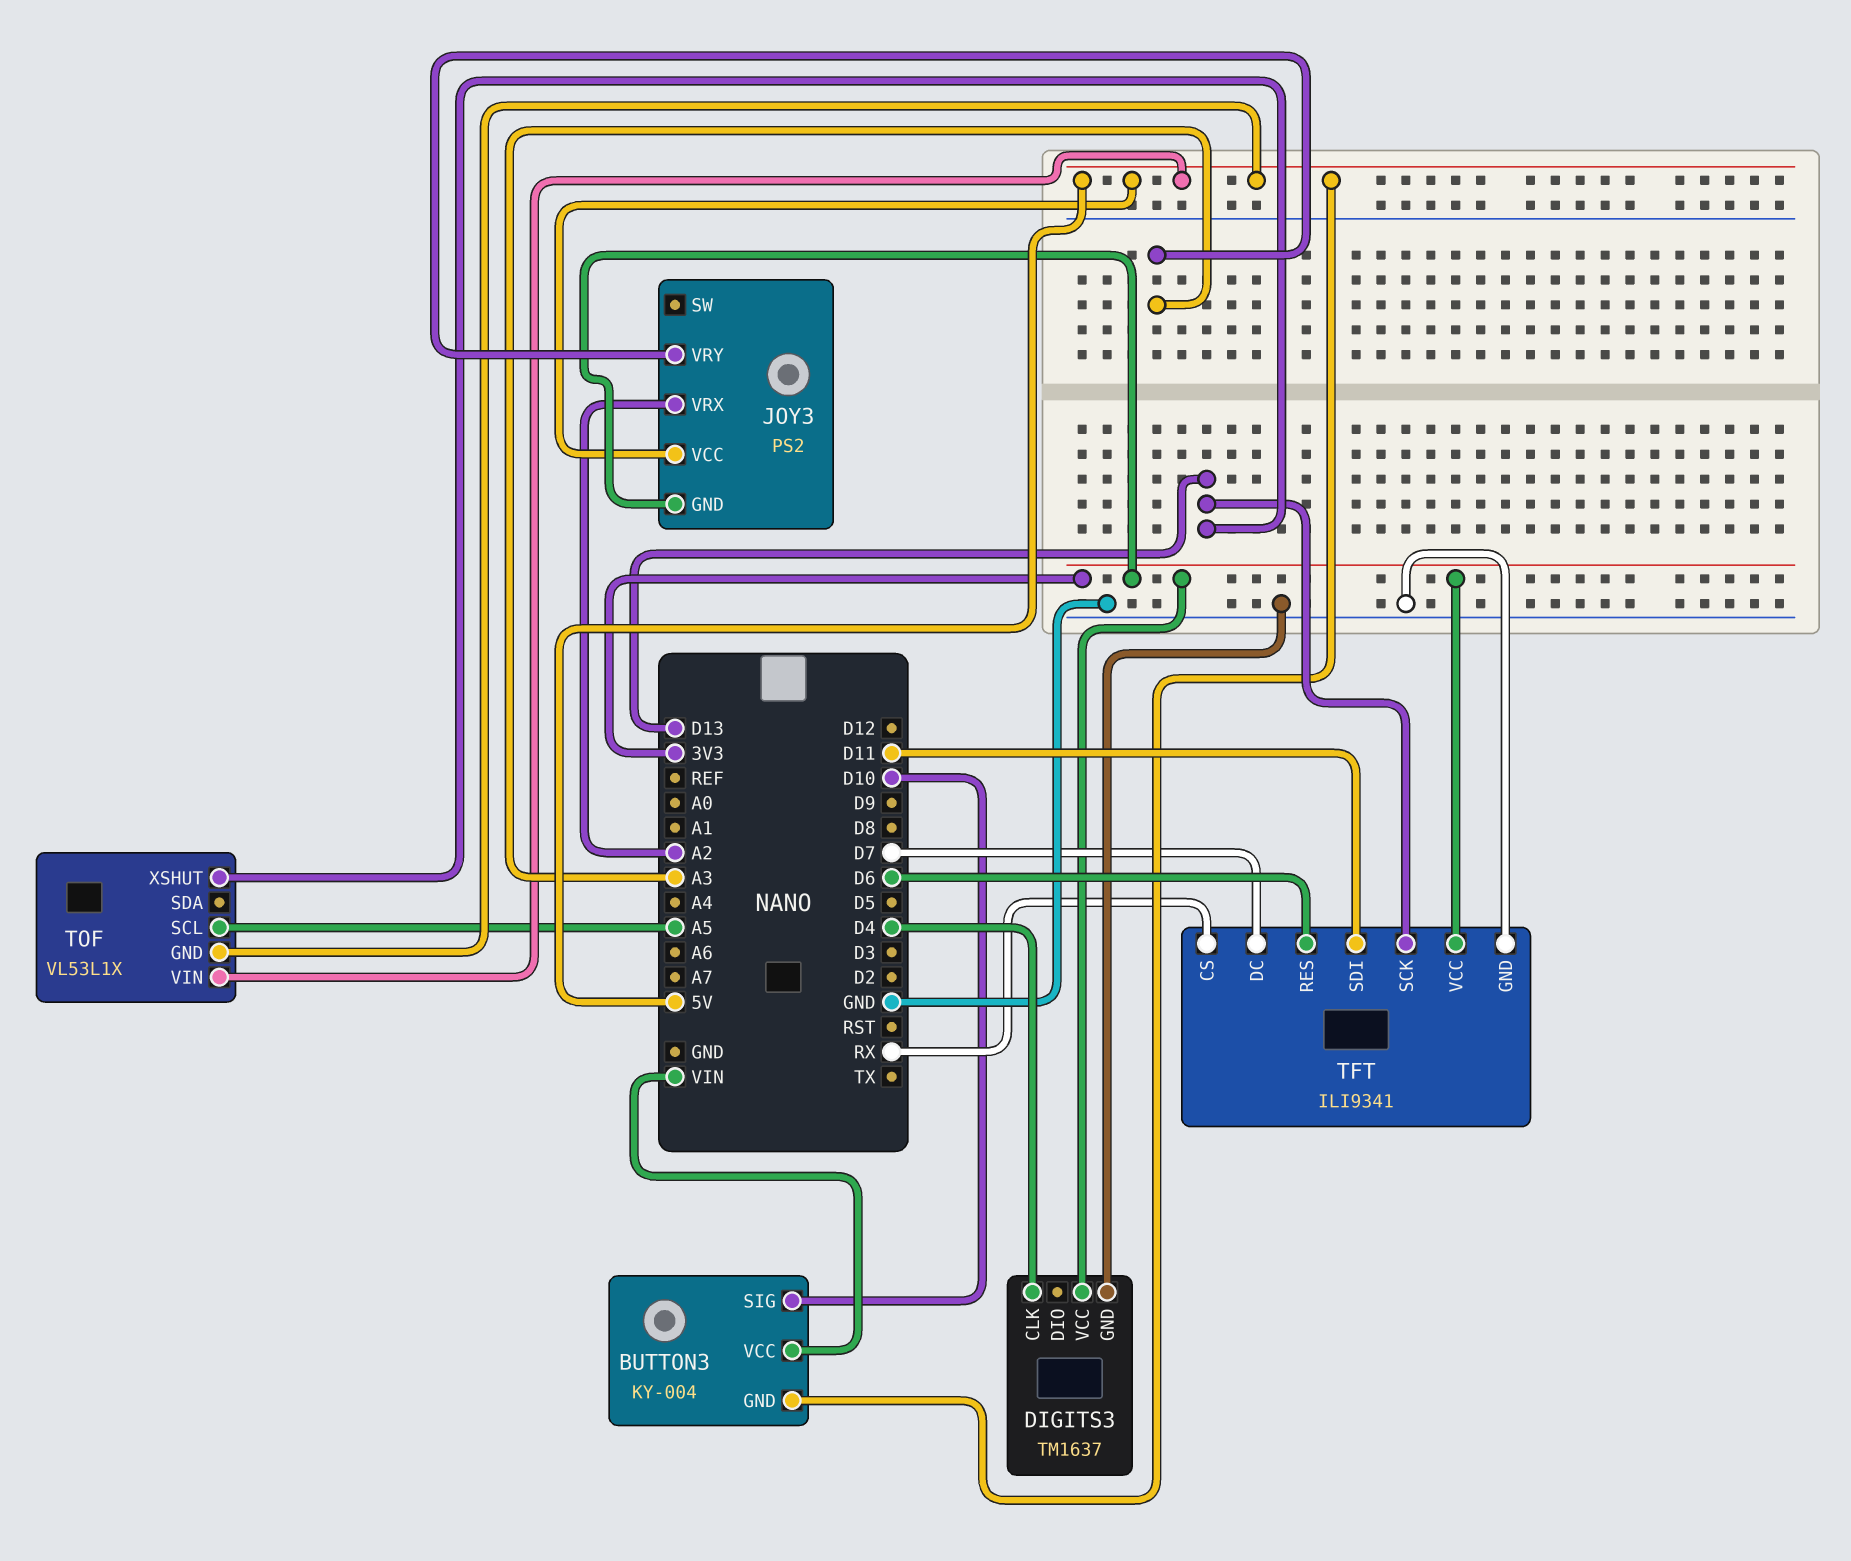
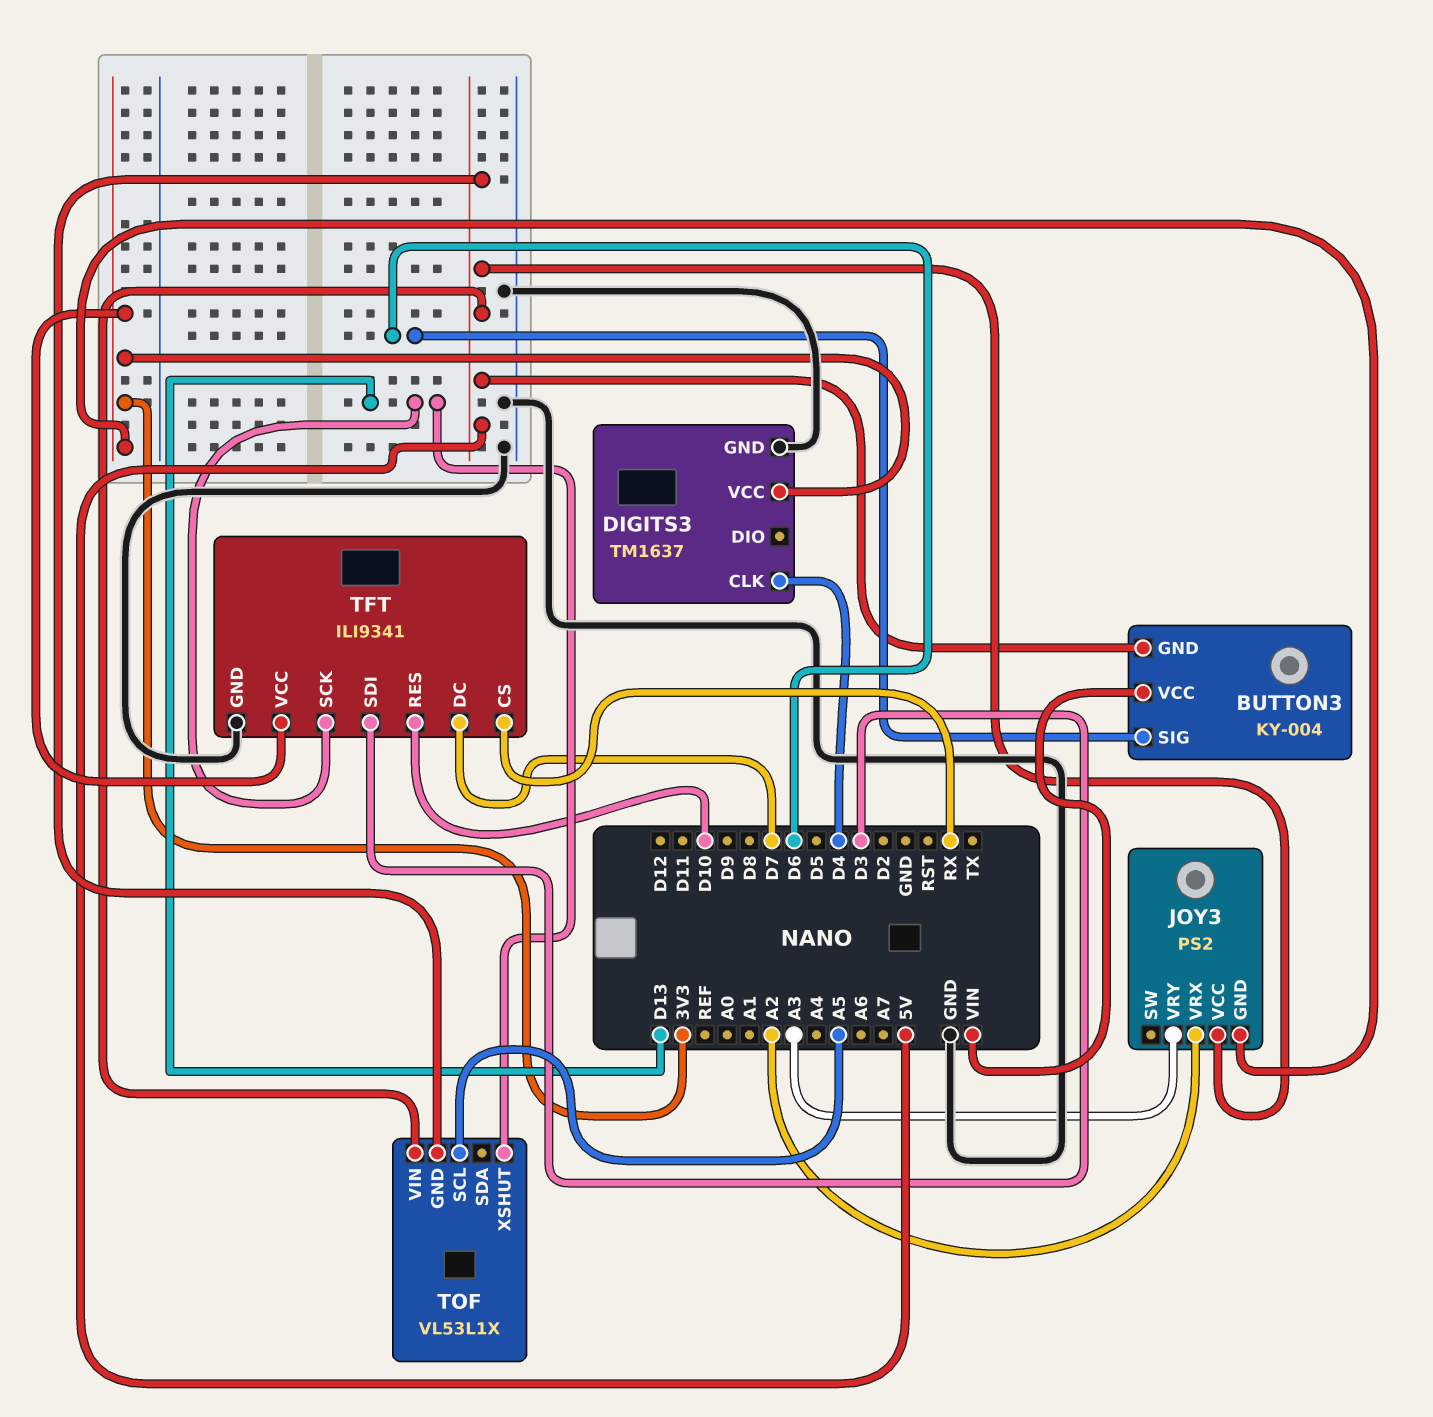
BUTTON3 pin SIG: D10 -> D6
TFT pin RES: D6 -> D10
TFT pin SDI: D11 -> D3

